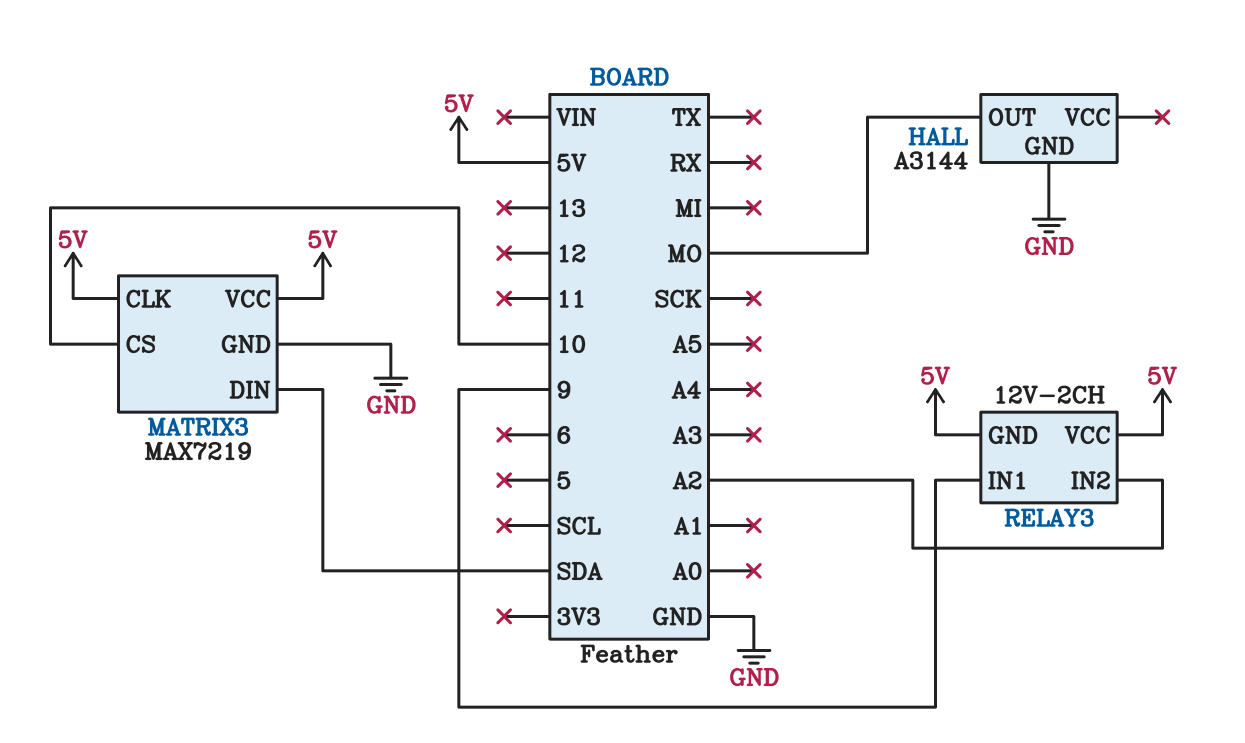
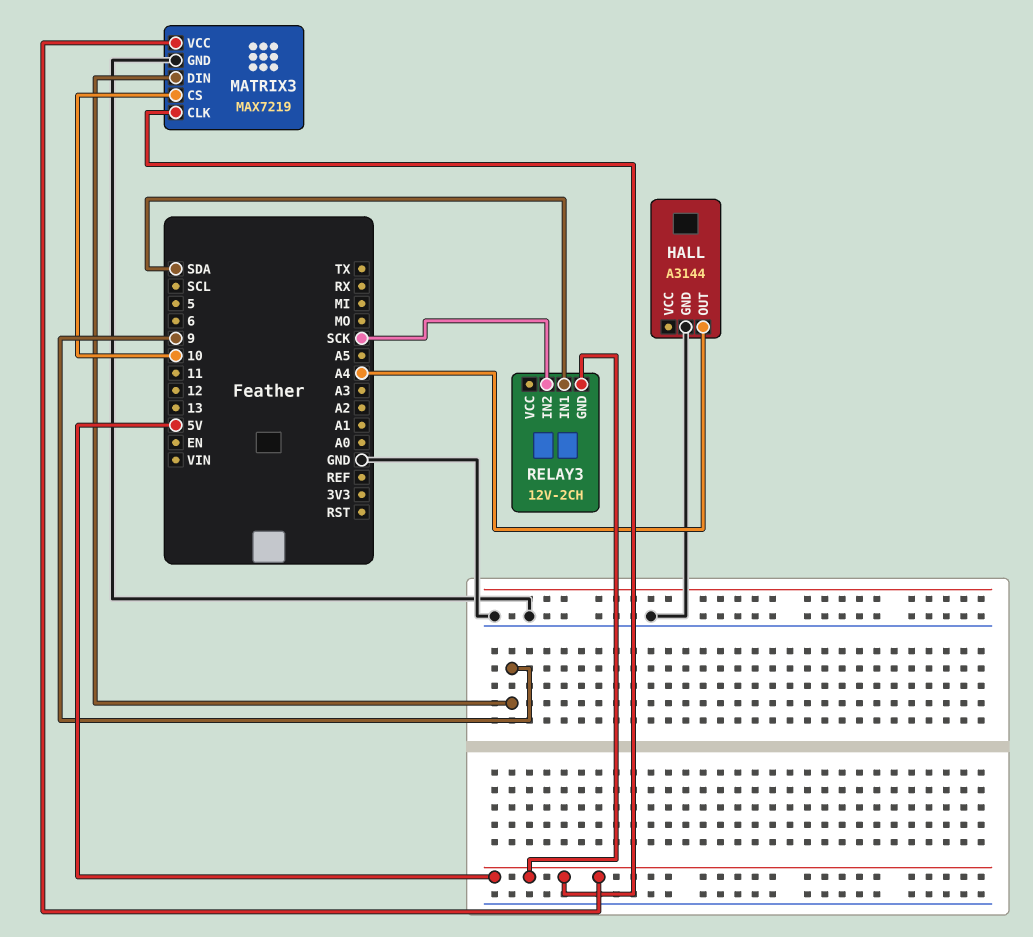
HALL pin OUT: MO -> A4
MATRIX3 pin DIN: SDA -> 9
RELAY3 pin IN1: 9 -> SDA
RELAY3 pin IN2: A2 -> SCK
RELAY3 pin VCC: 5V -> none

